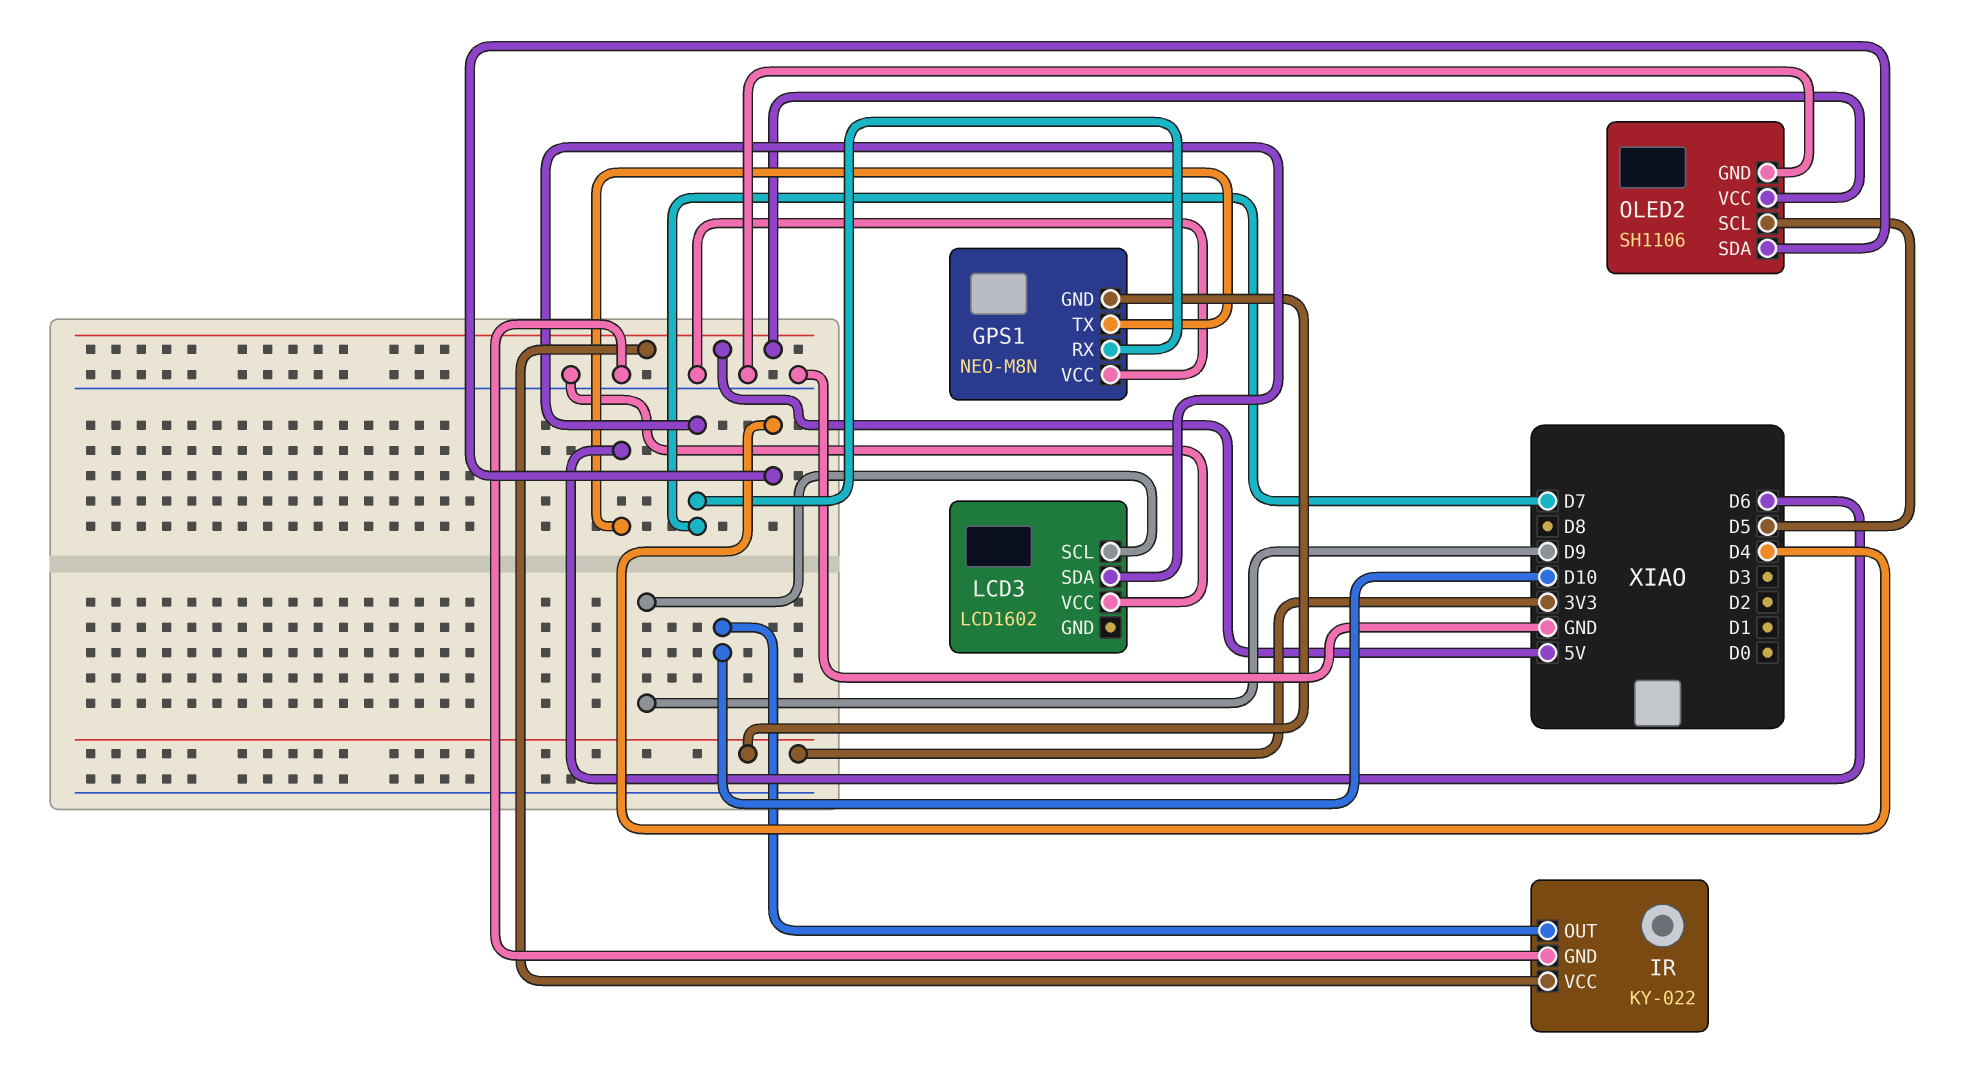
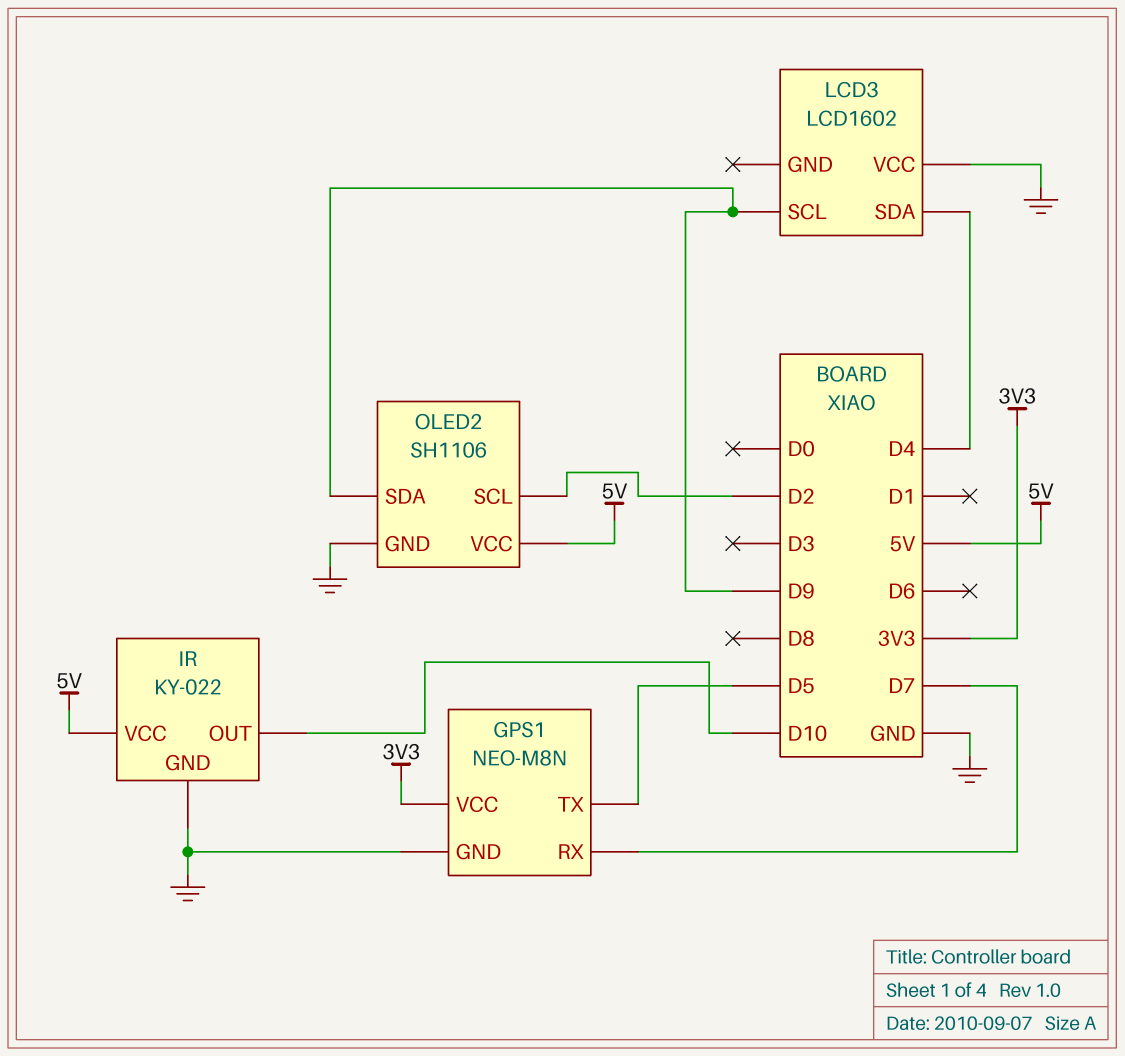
GPS1 pin GND: 3V3 -> GND
GPS1 pin TX: D6 -> D5
GPS1 pin VCC: GND -> 3V3
LCD3 pin SDA: D7 -> D4
OLED2 pin SCL: D5 -> D2
OLED2 pin SDA: D4 -> D9

